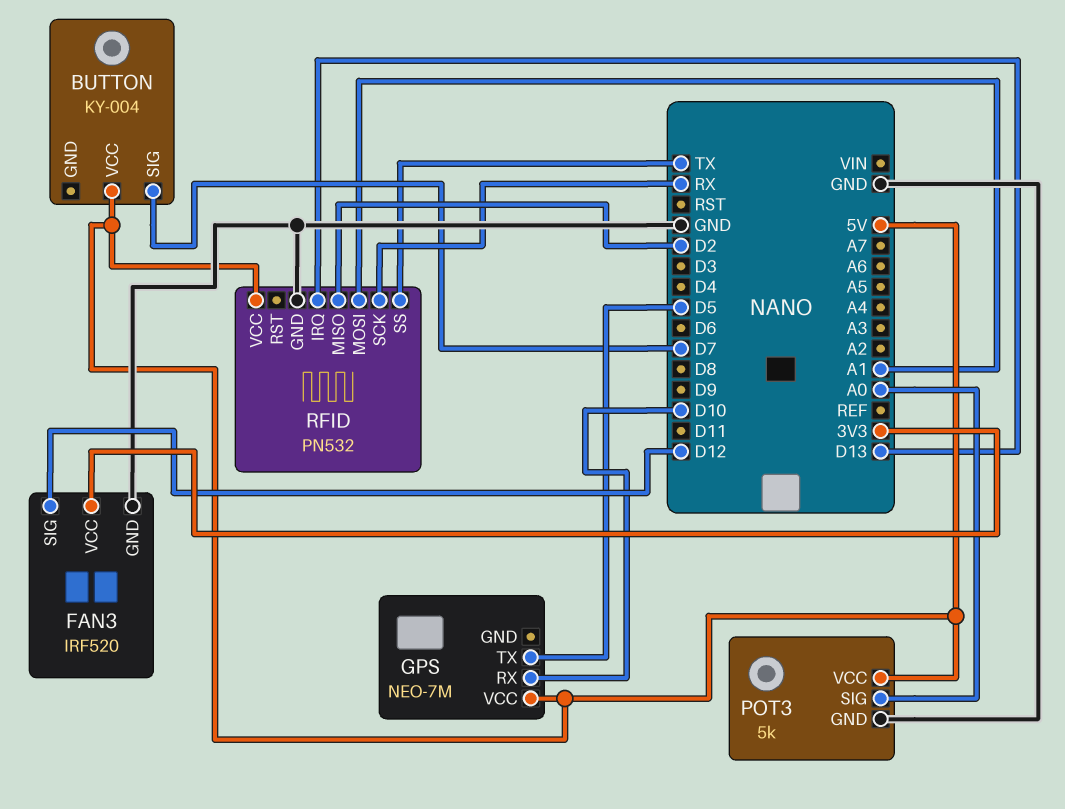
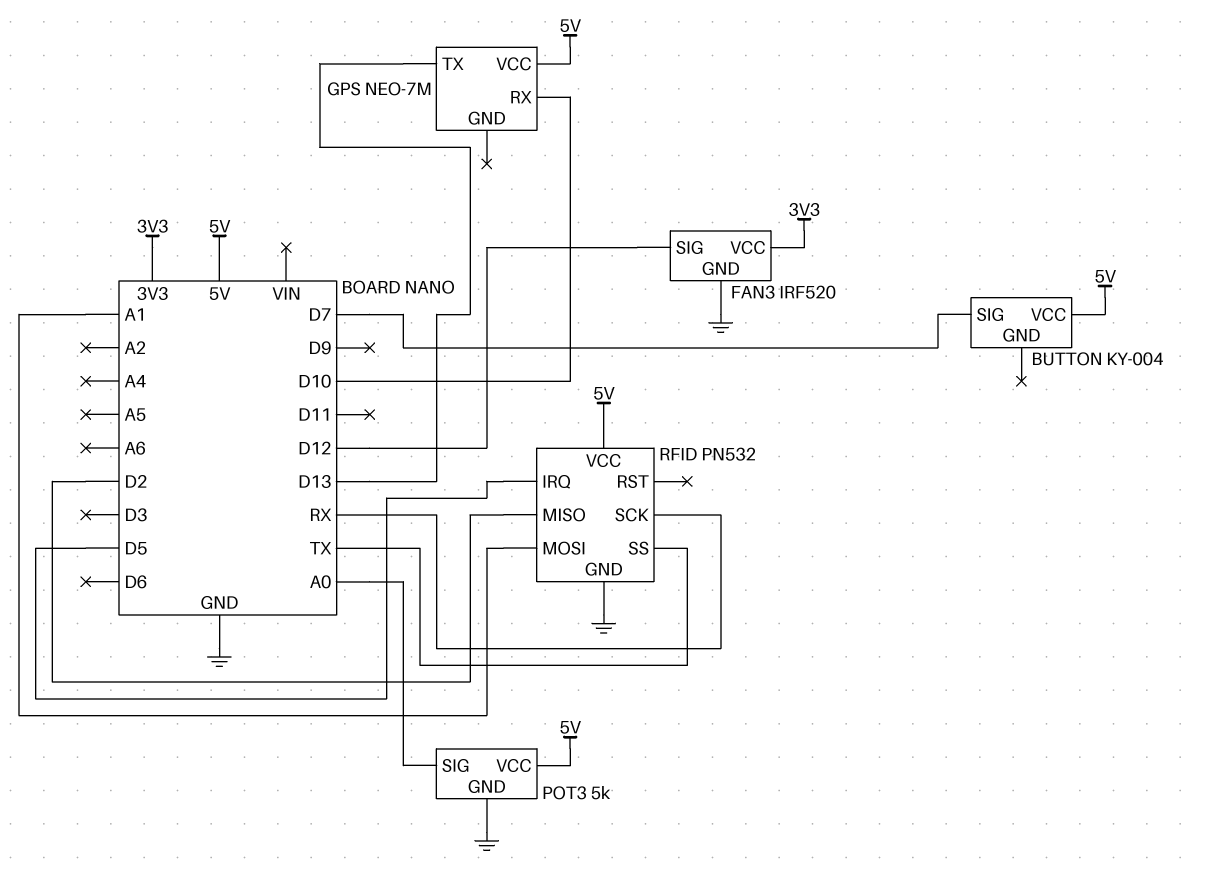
GPS pin TX: D5 -> D13
RFID pin IRQ: D13 -> D5

